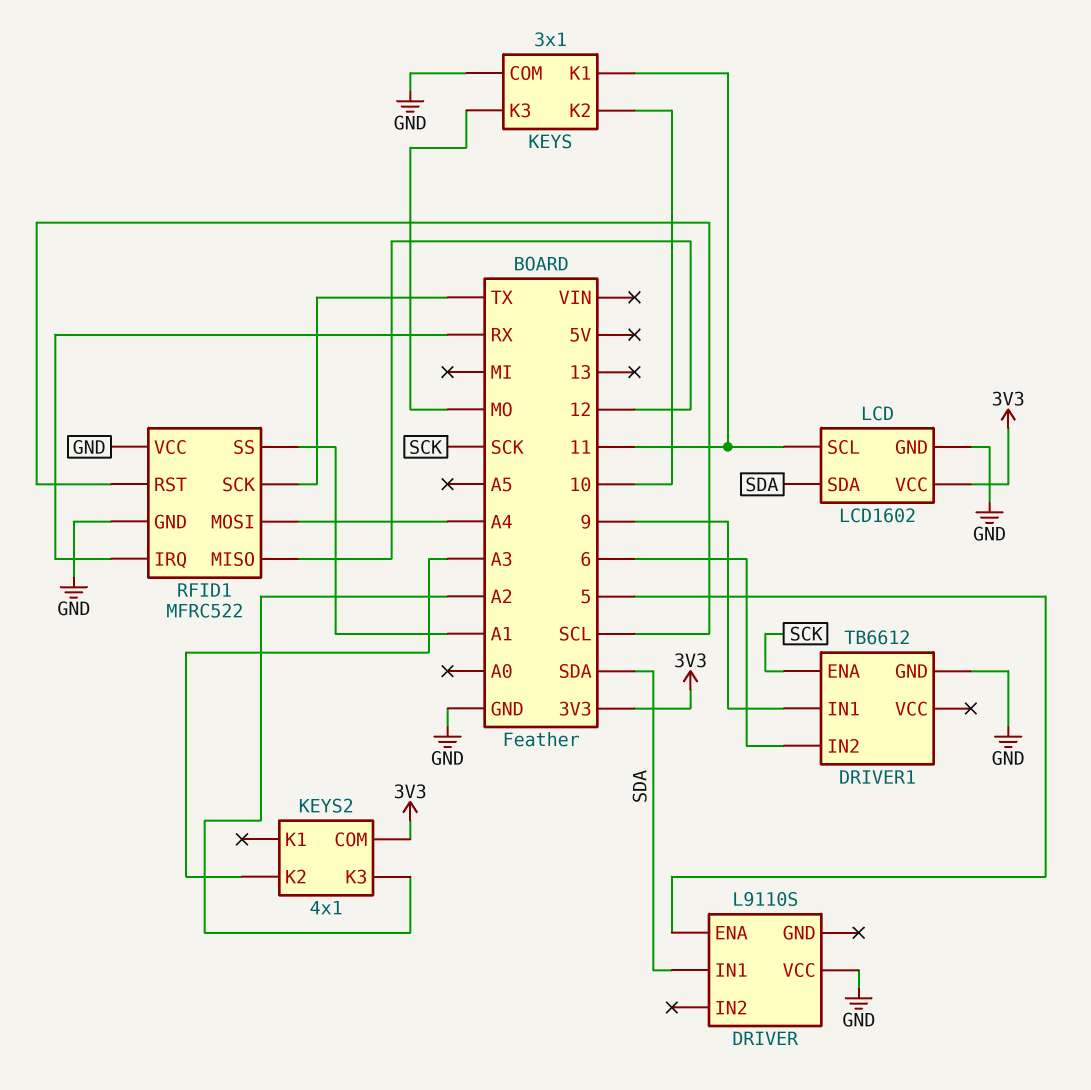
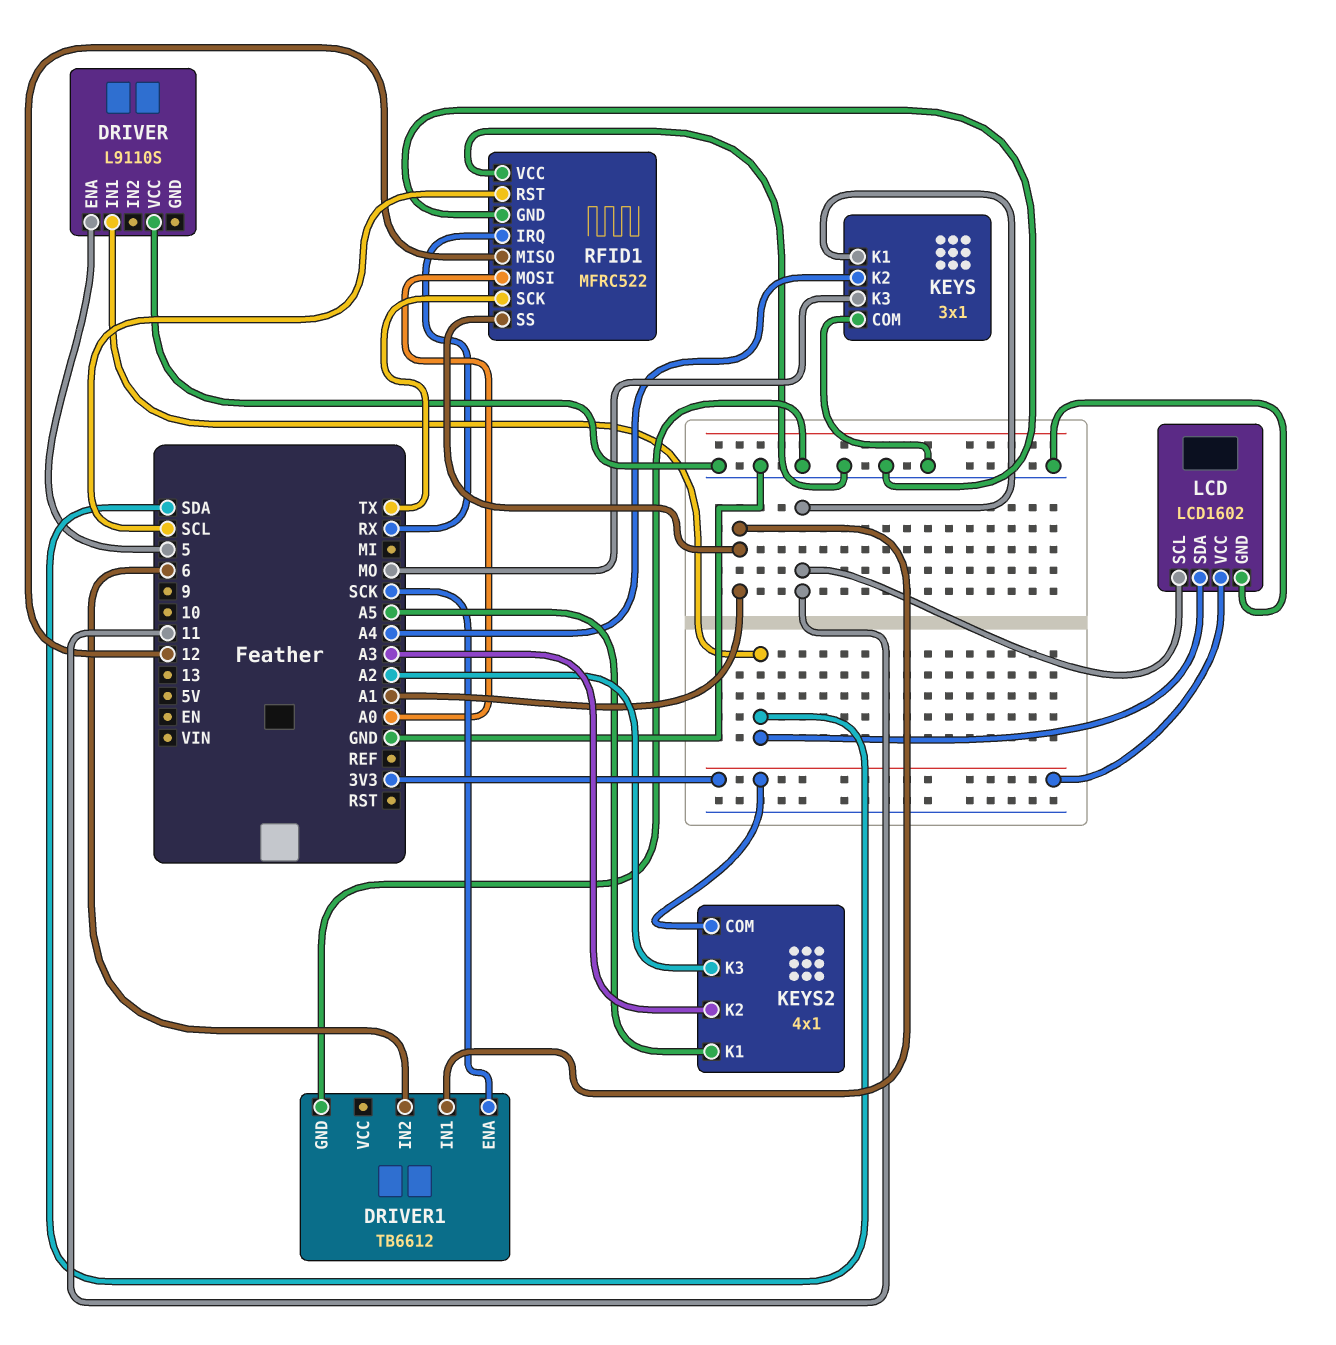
DRIVER1 pin IN1: 9 -> A1
KEYS pin K2: 10 -> A4
KEYS2 pin K1: none -> A5
RFID1 pin MOSI: A4 -> A0

